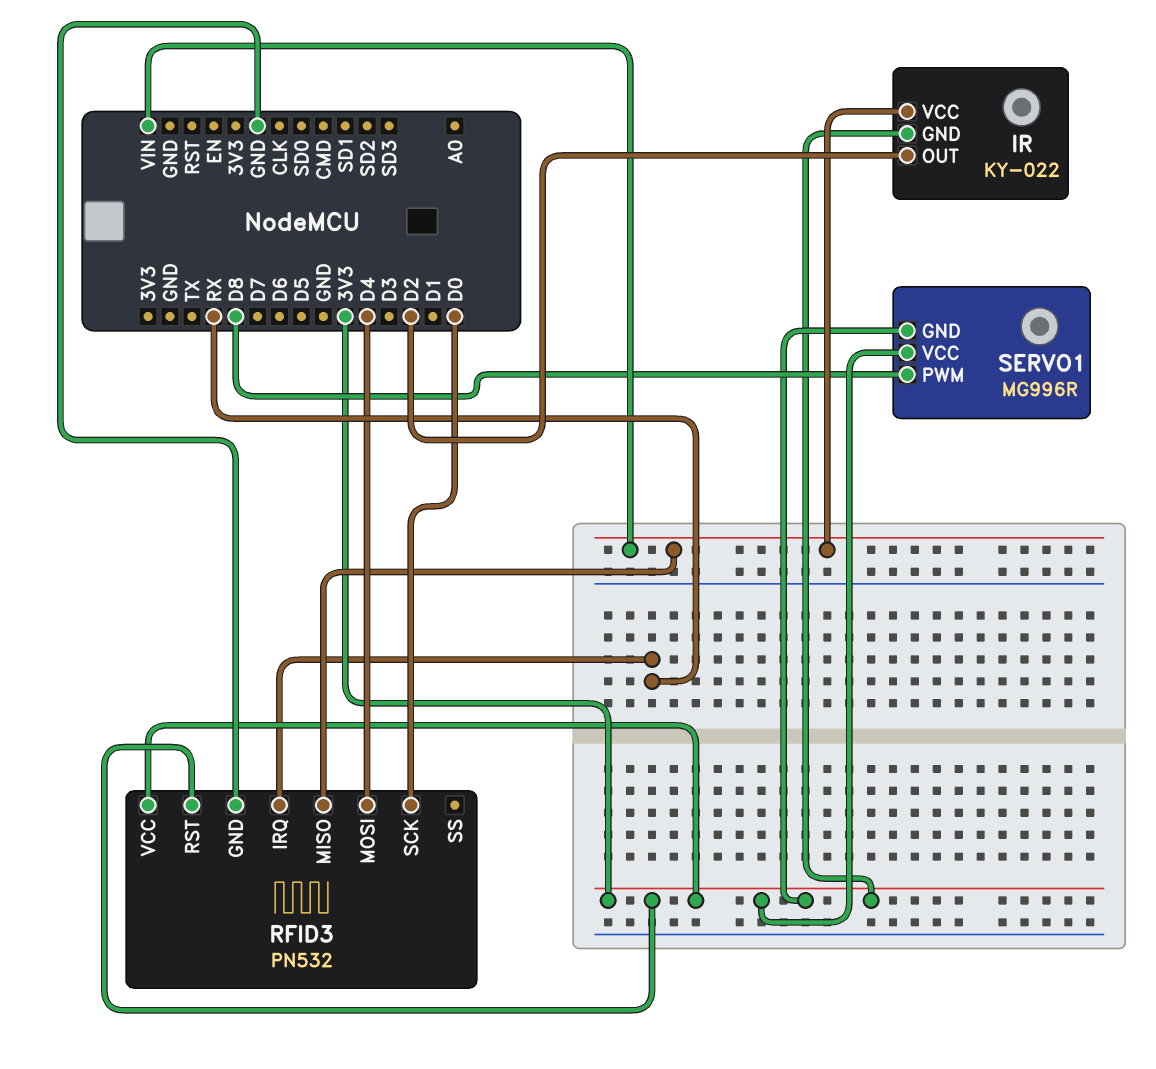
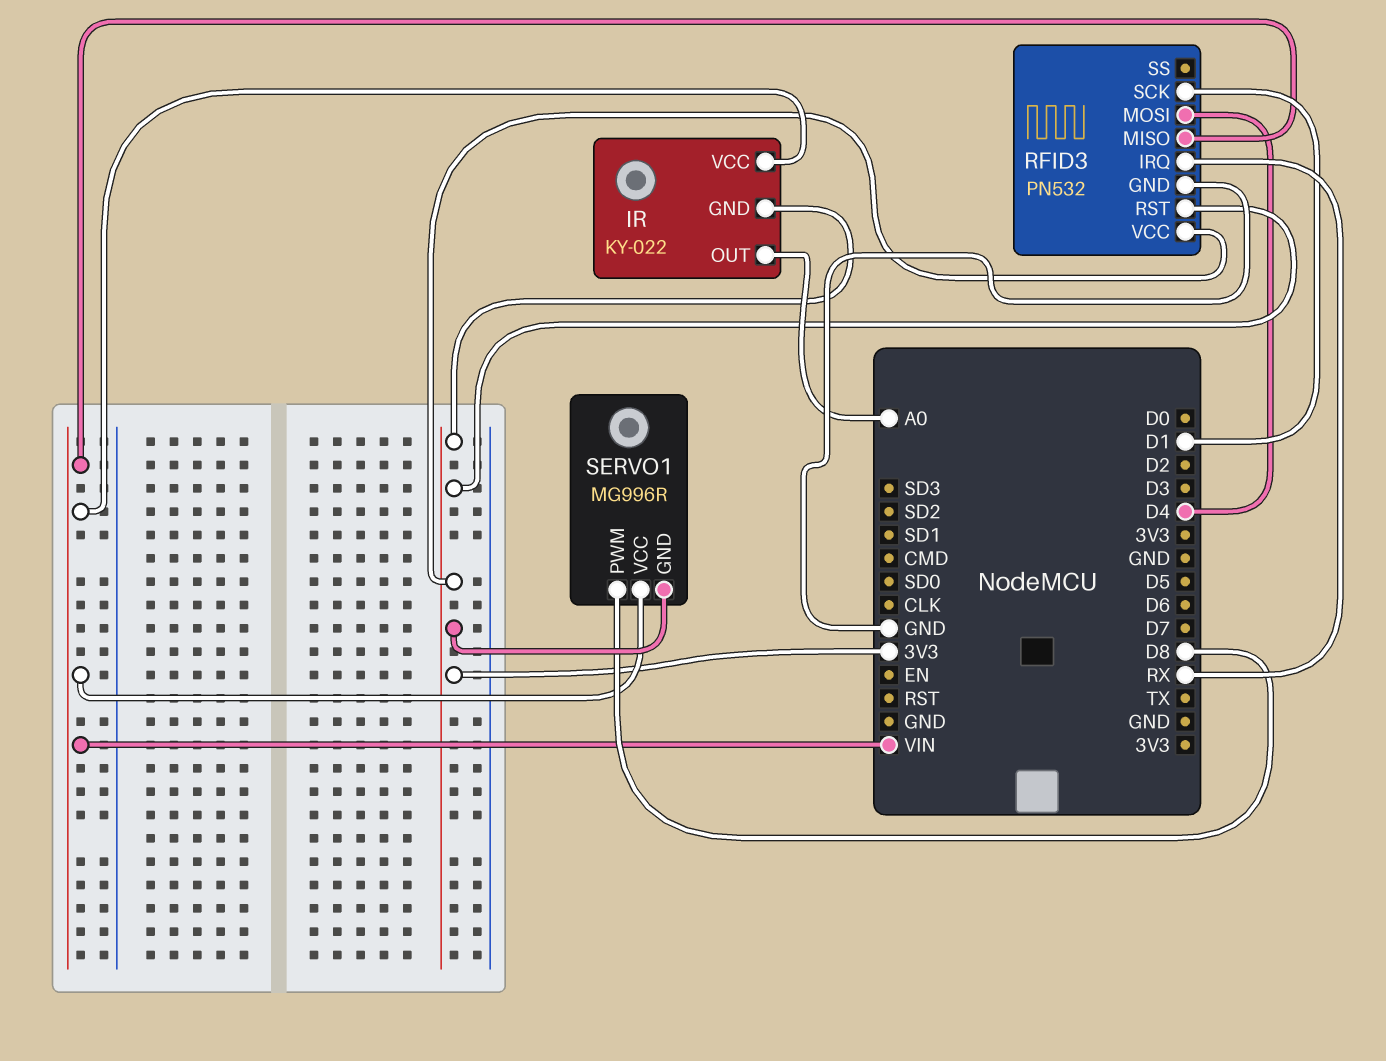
IR pin OUT: D2 -> A0
RFID3 pin SCK: D0 -> D1
SERVO1 pin VCC: 3V3 -> VIN

